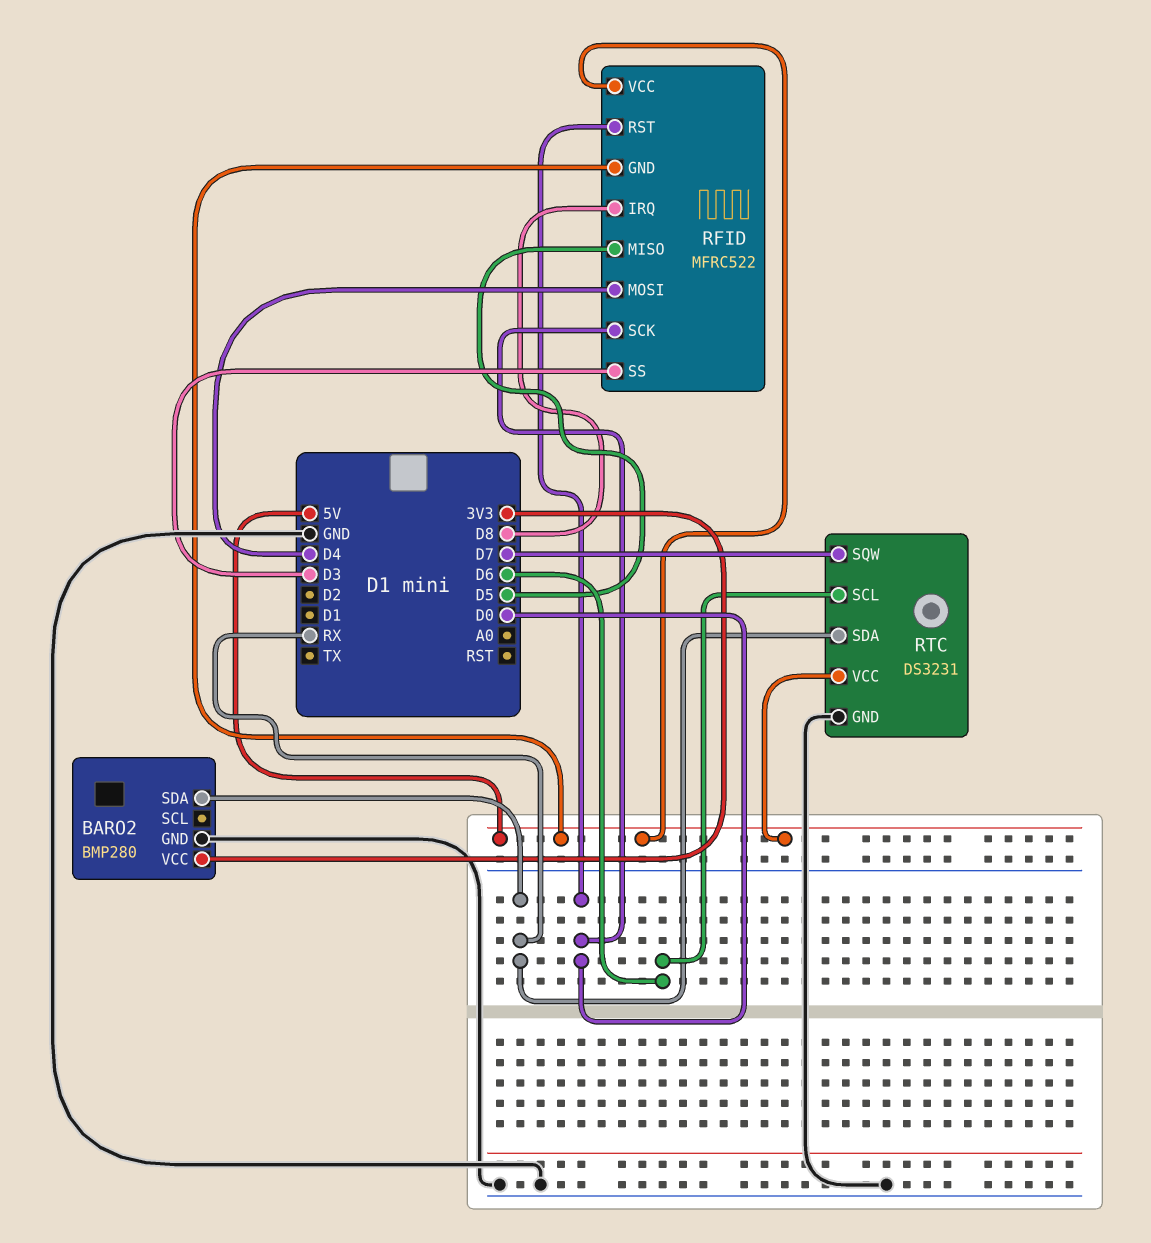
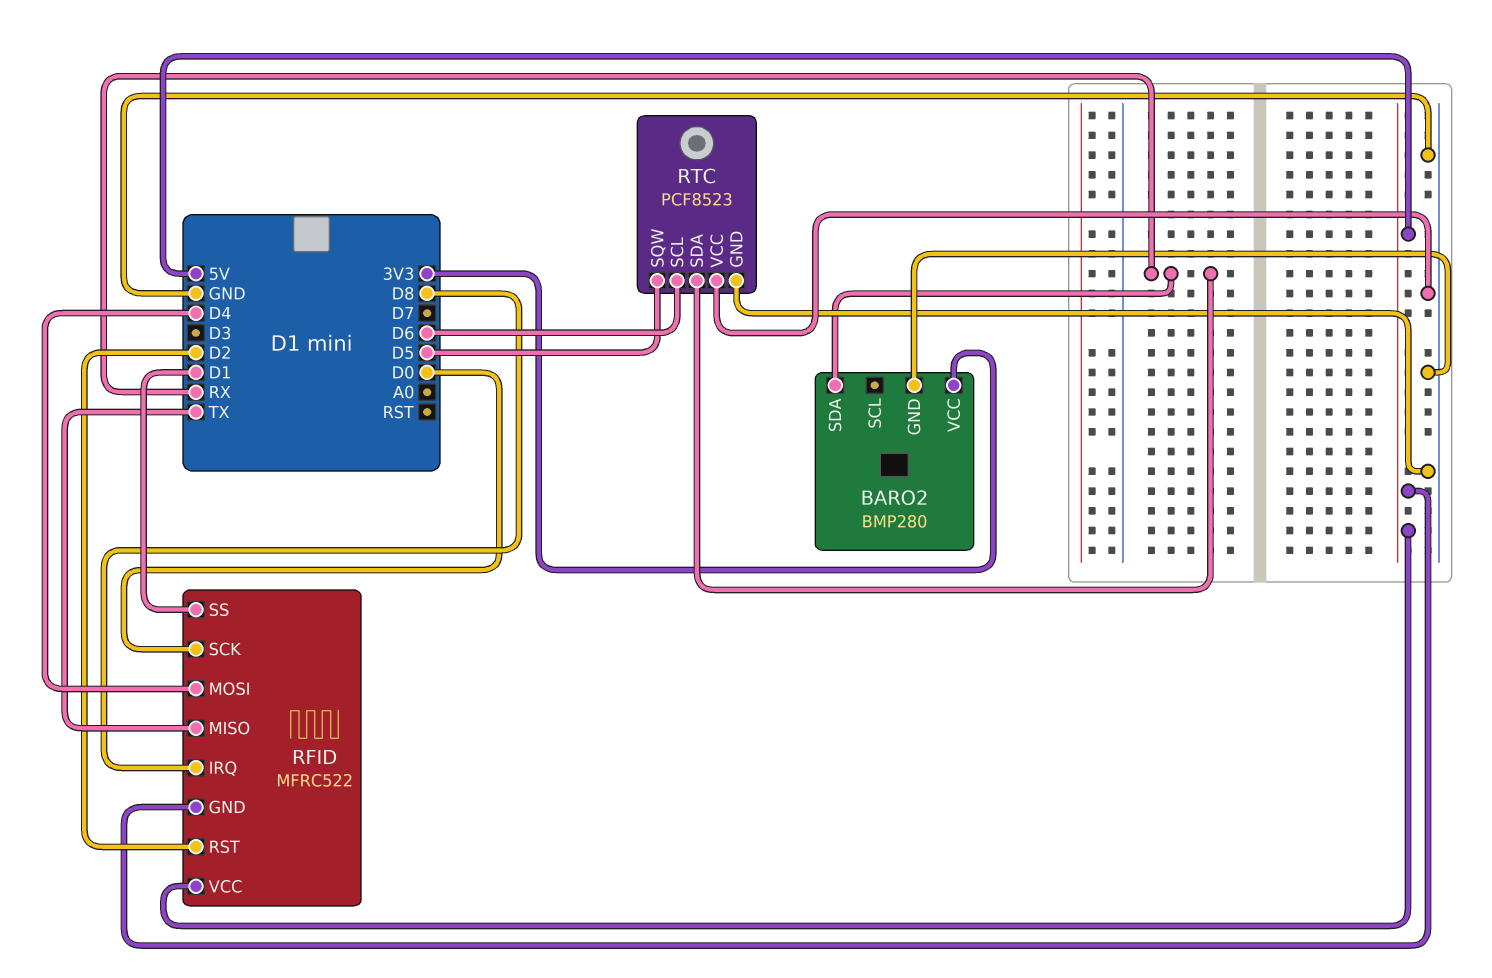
RFID pin MISO: D5 -> TX
RFID pin RST: D0 -> D2
RFID pin SS: D3 -> D1
RTC: DS3231 -> PCF8523
RTC pin SQW: D7 -> D5
RTC pin VCC: 5V -> GND

